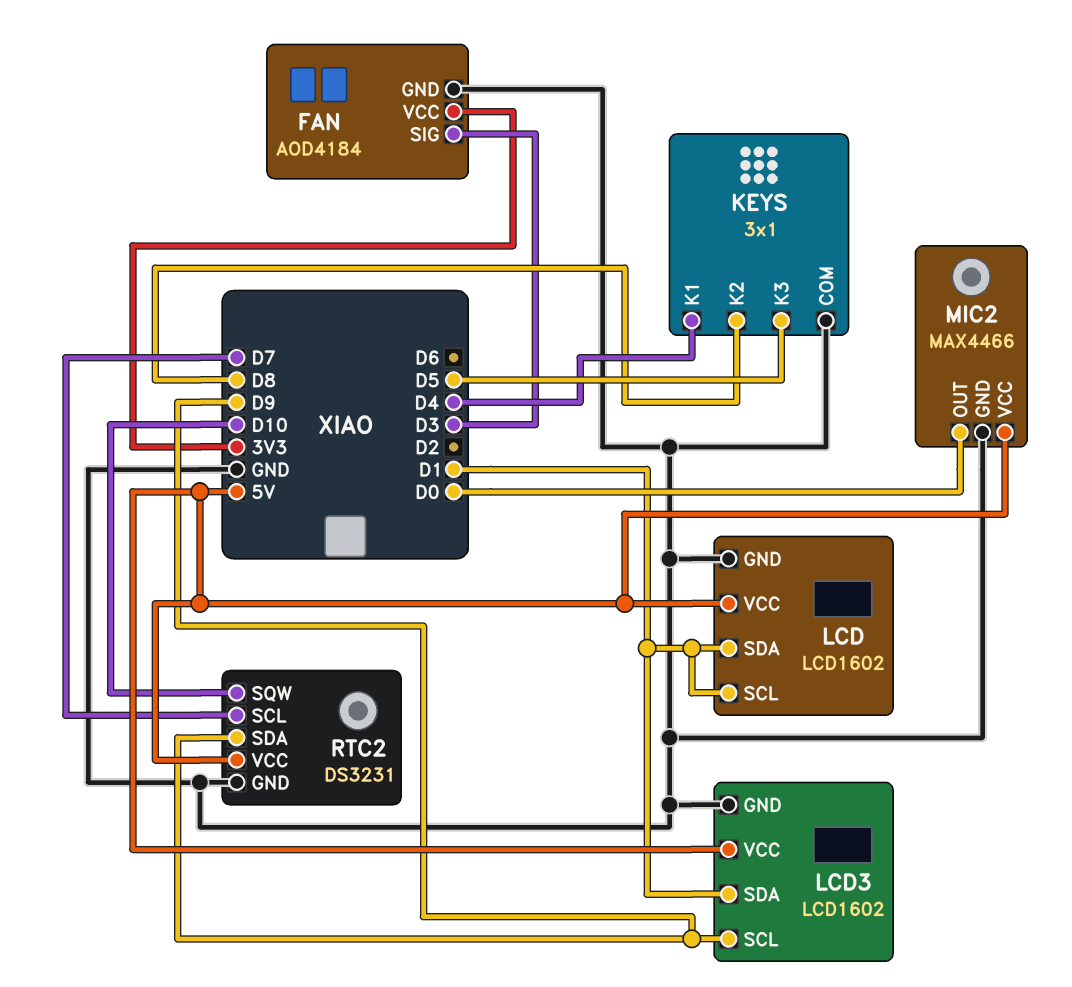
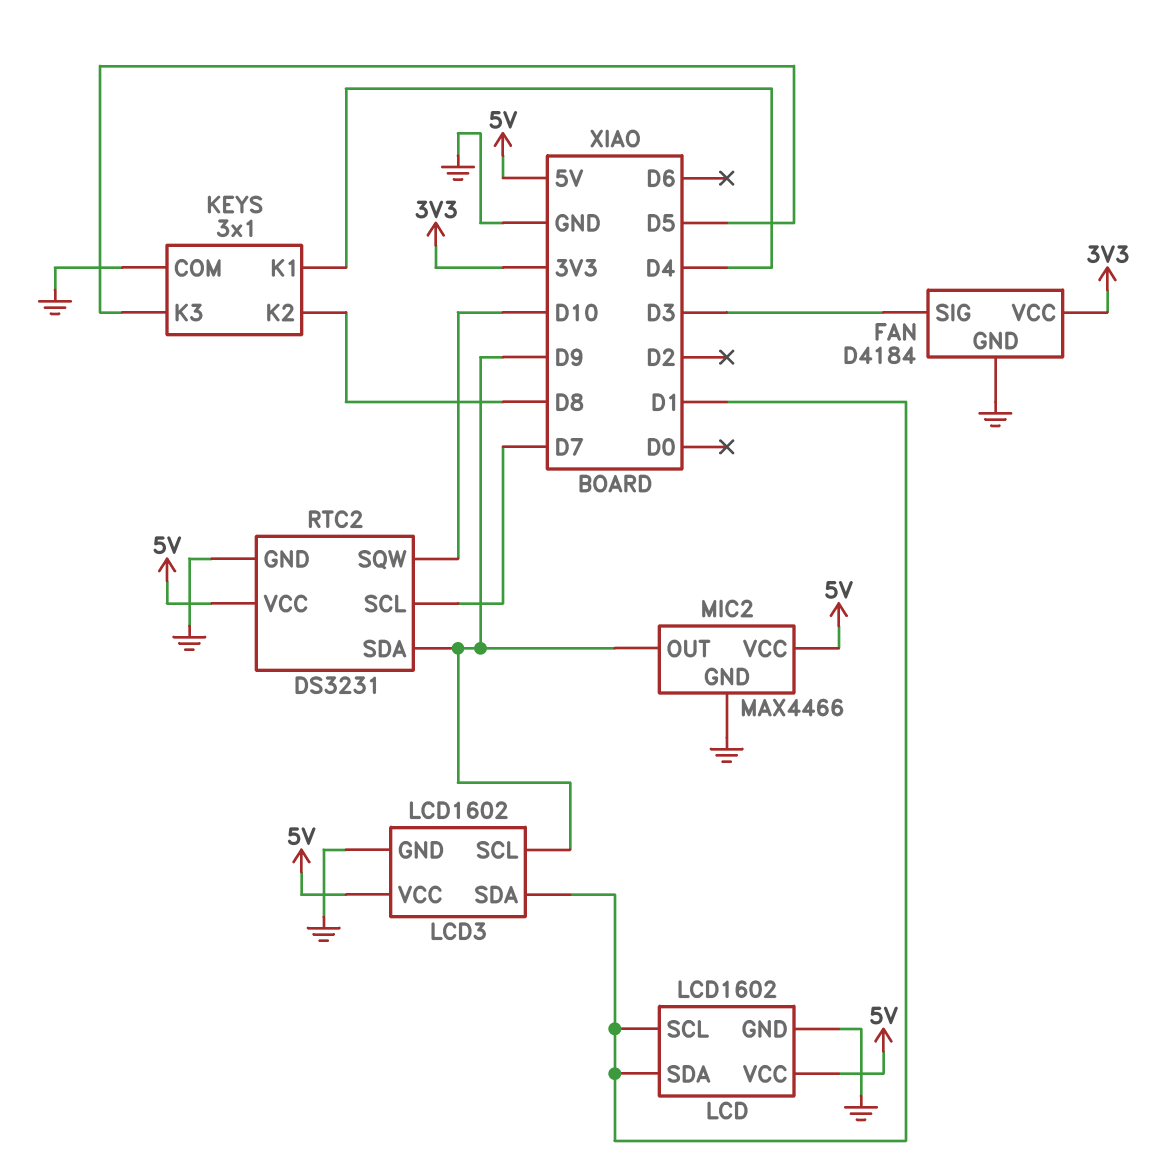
FAN: AOD4184 -> D4184
MIC2 pin OUT: D0 -> D9

